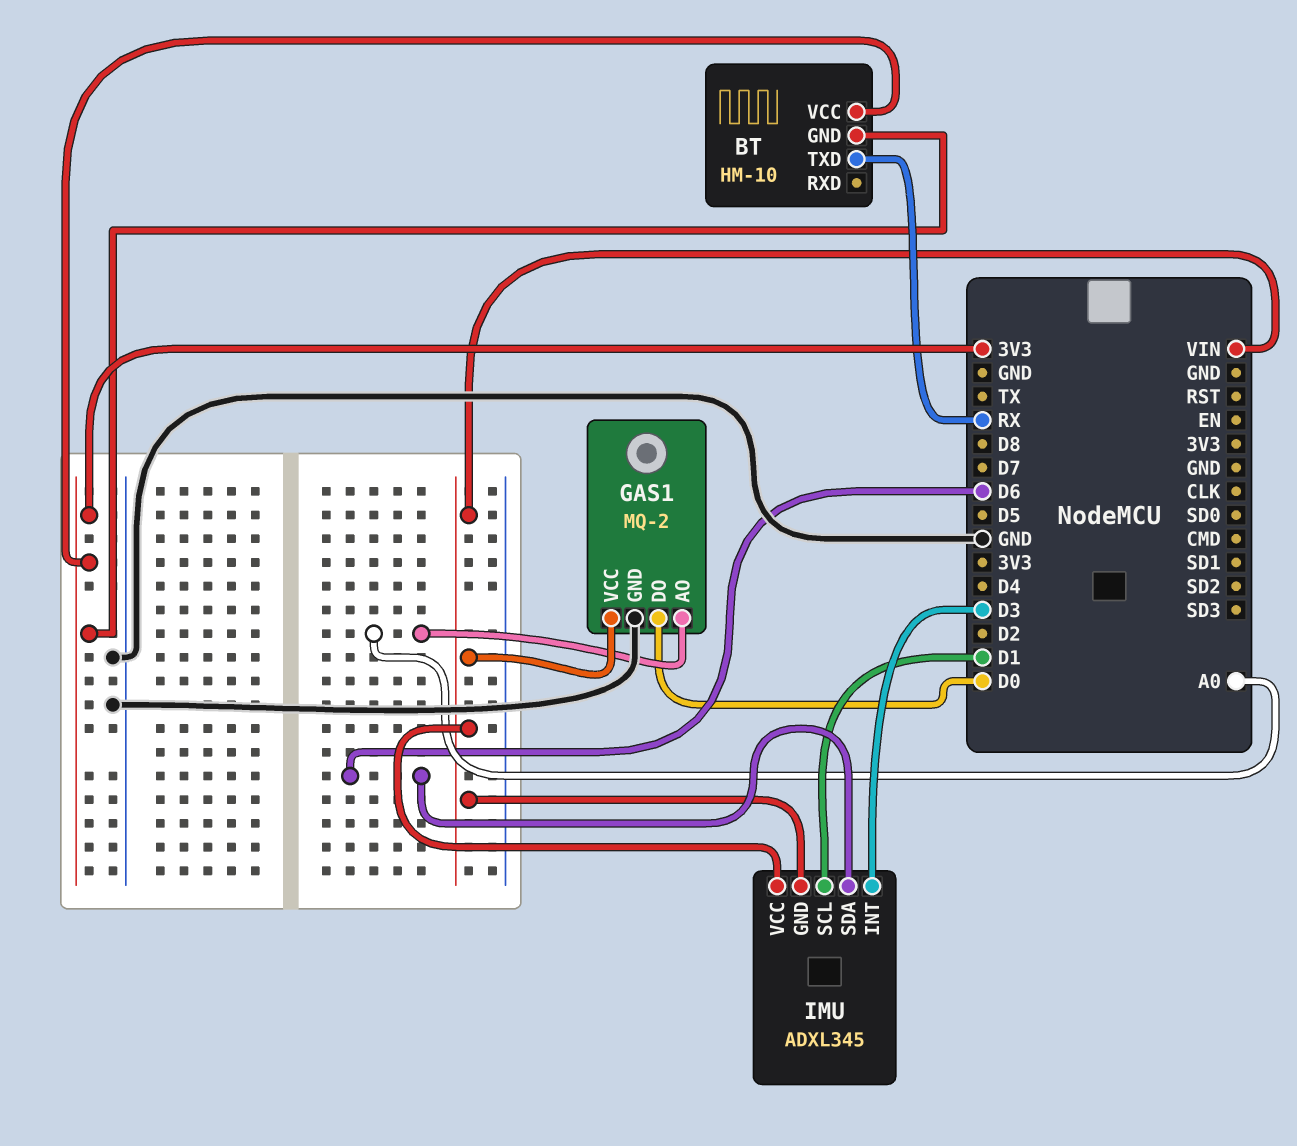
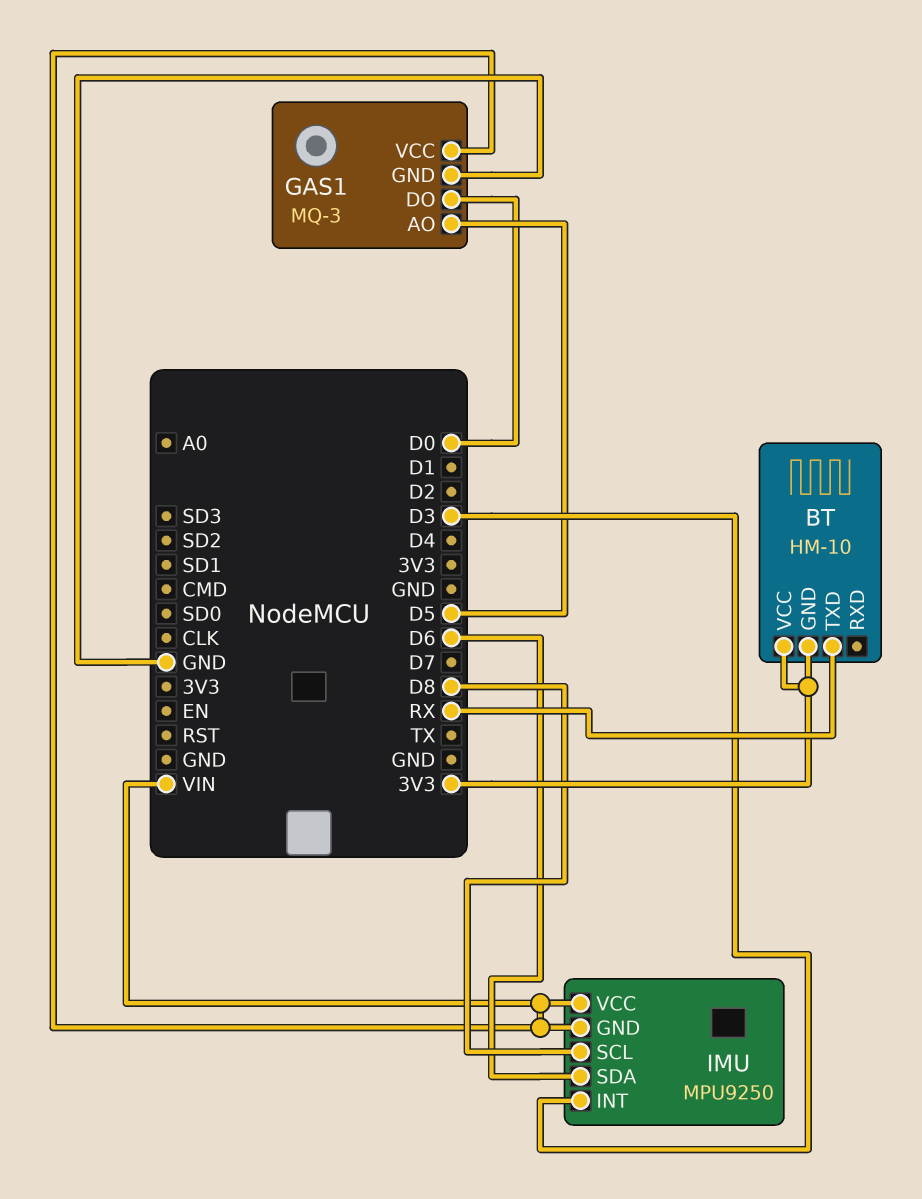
GAS1: MQ-2 -> MQ-3
GAS1 pin AO: A0 -> D5
IMU: ADXL345 -> MPU9250
IMU pin SCL: D1 -> D8

